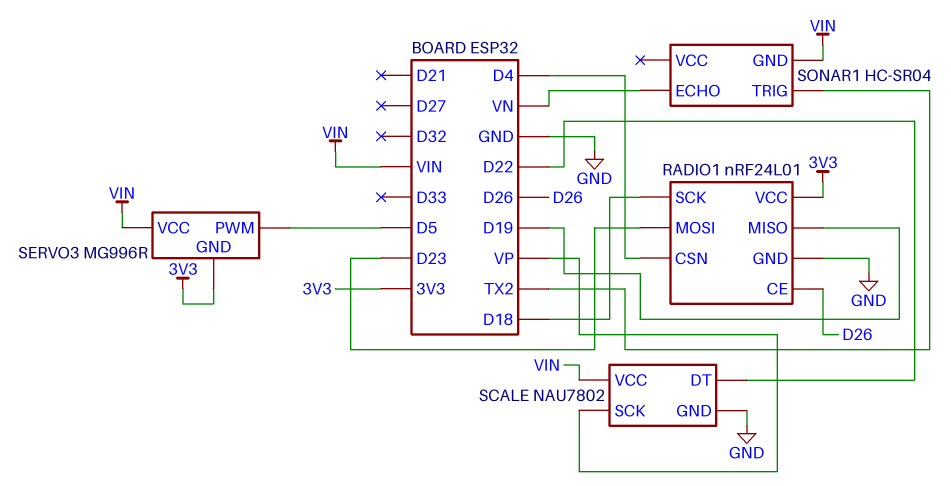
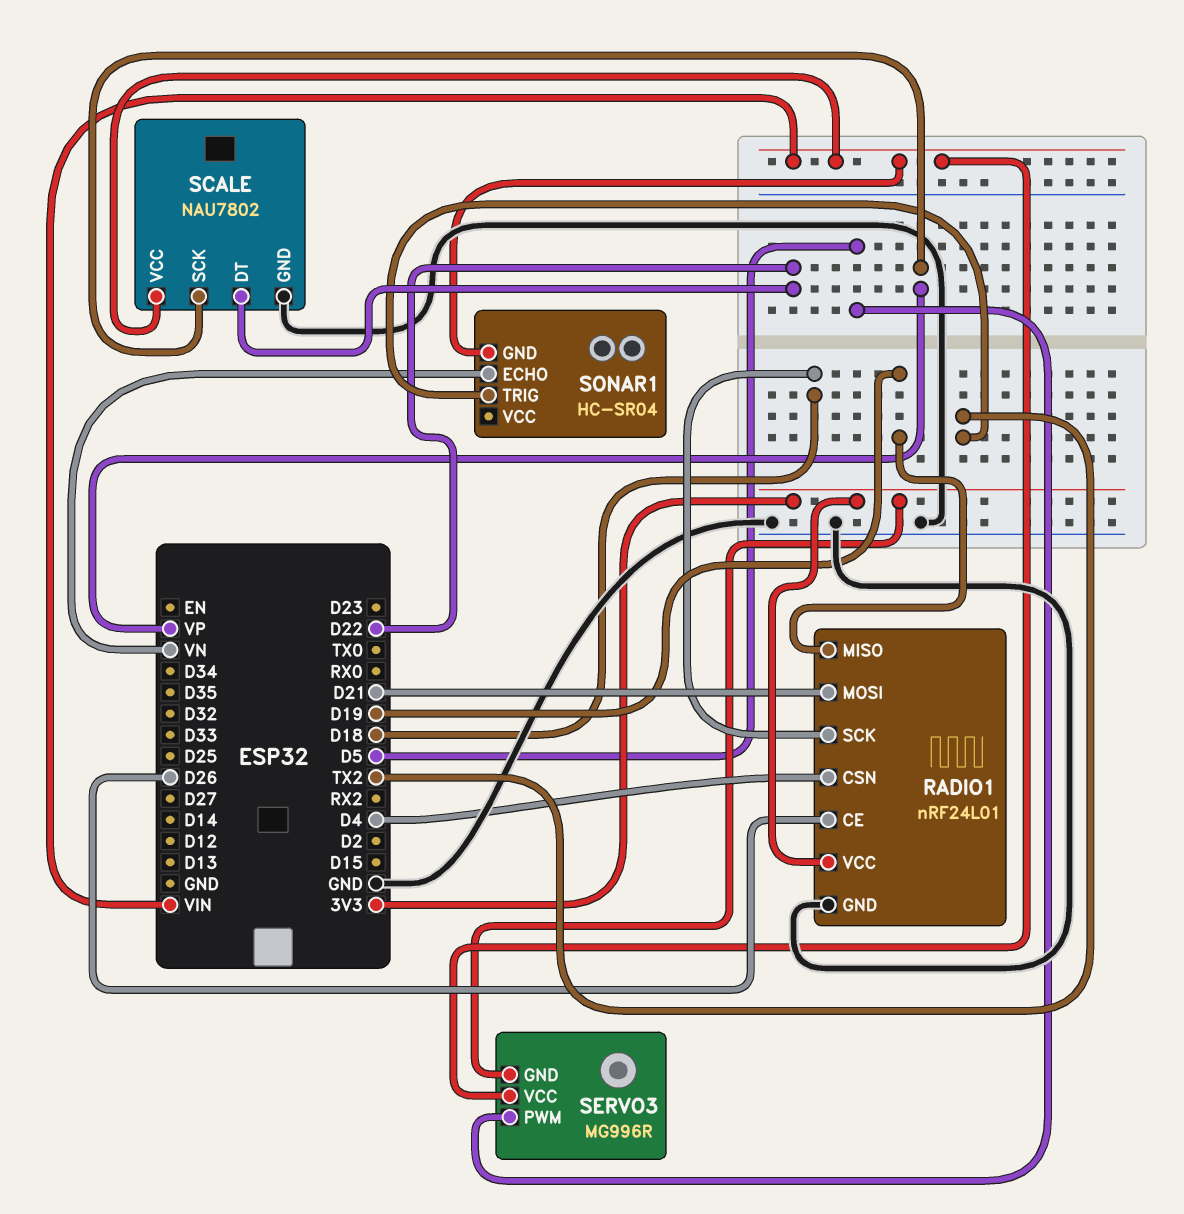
RADIO1 pin MOSI: D23 -> D21

